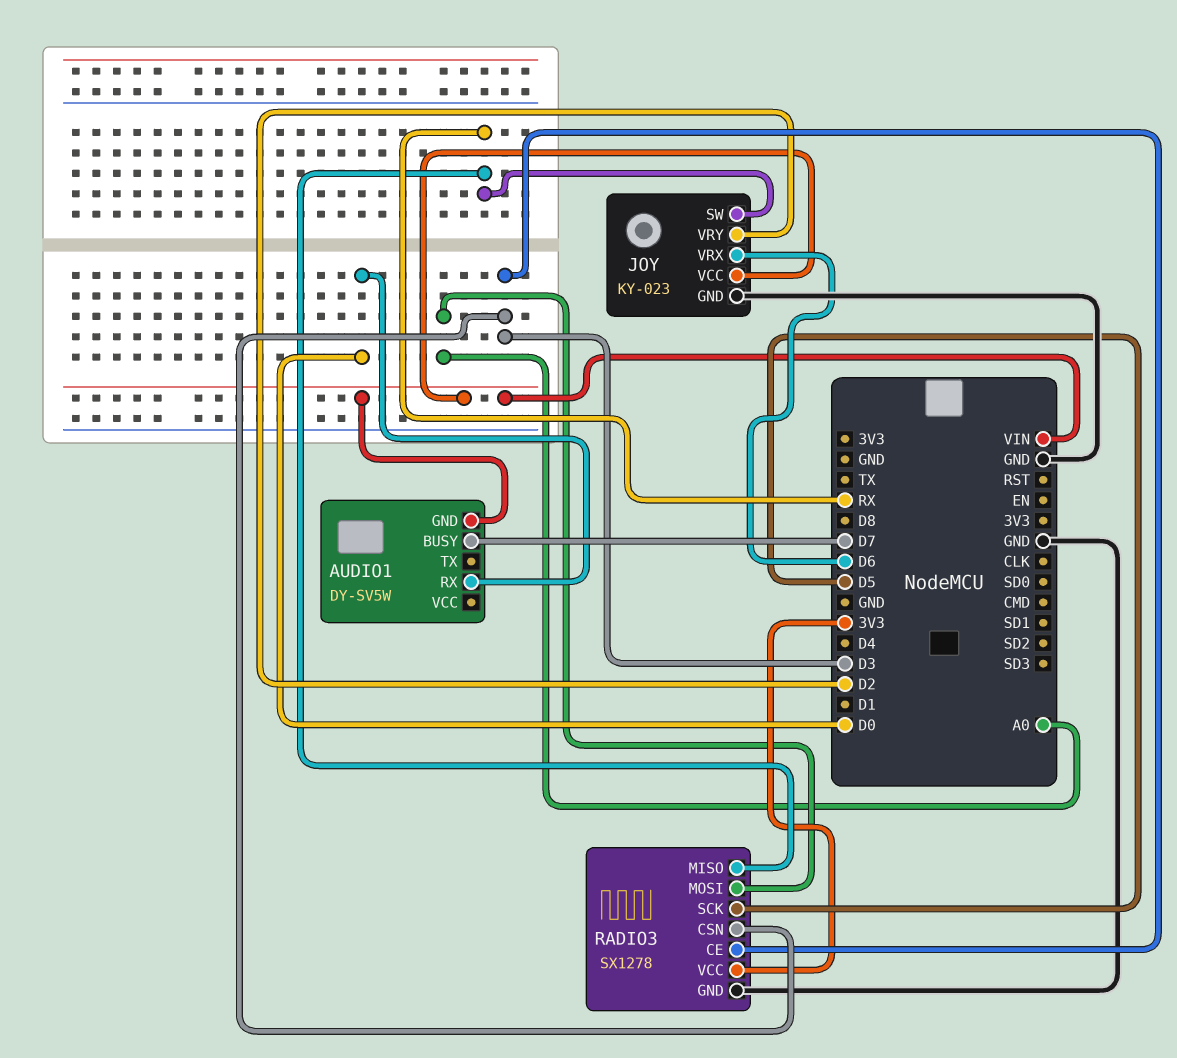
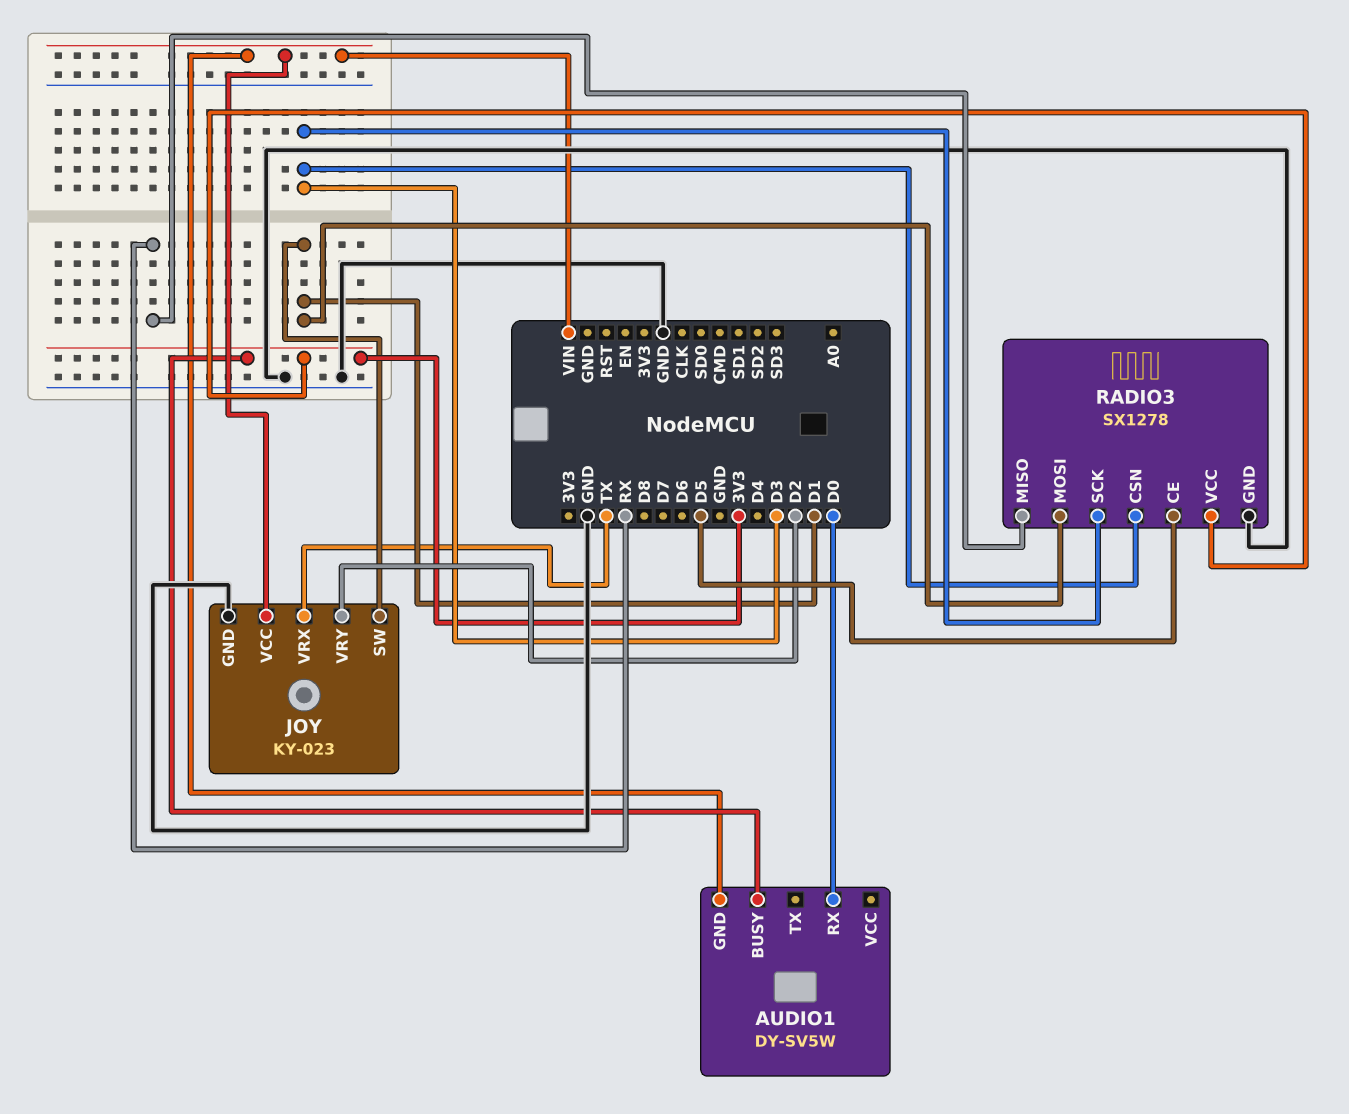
AUDIO1 pin BUSY: D7 -> 3V3
JOY pin SW: RX -> D1
JOY pin VRX: D6 -> TX
RADIO3 pin CE: D3 -> D5
RADIO3 pin MOSI: A0 -> D1
RADIO3 pin SCK: D5 -> D3

